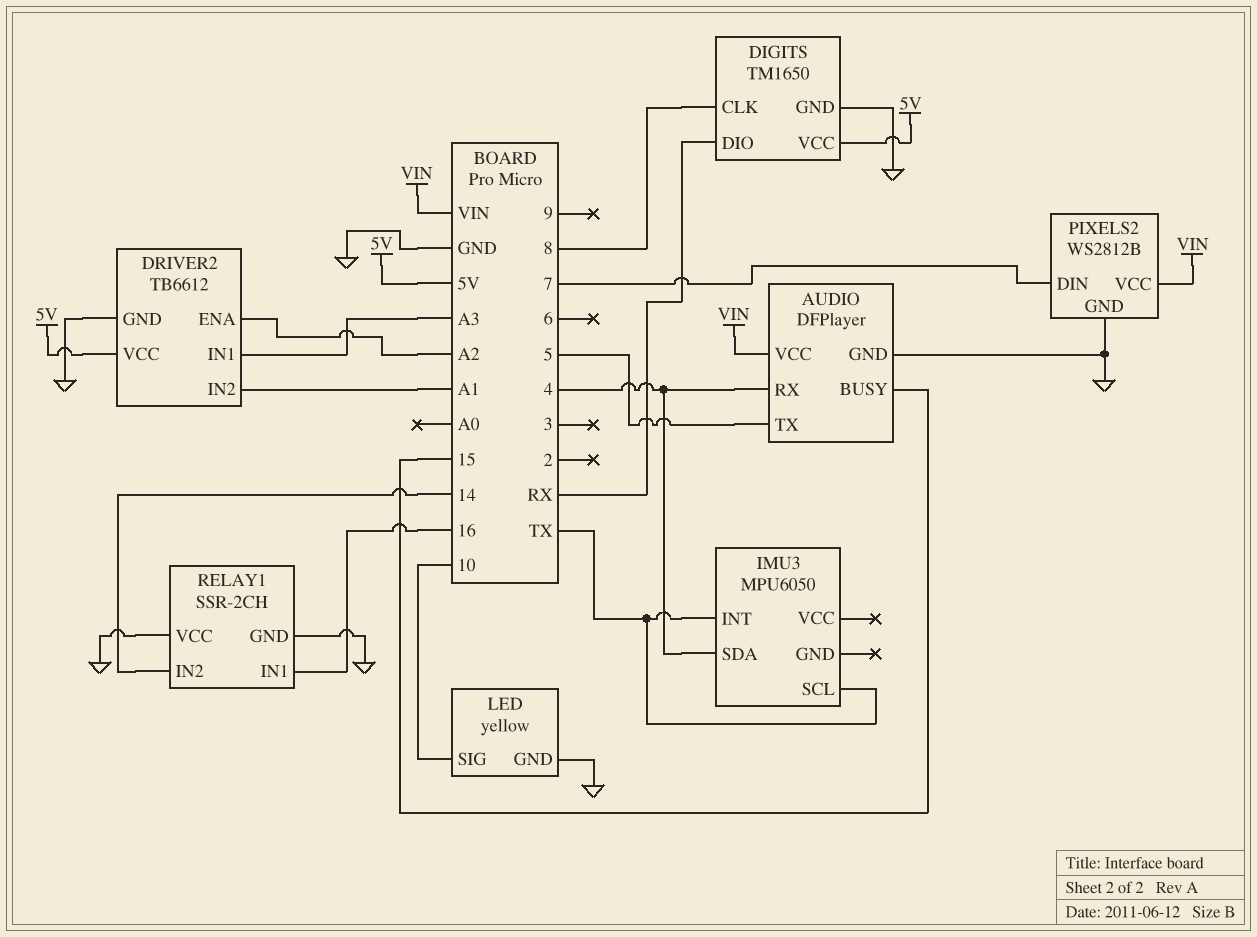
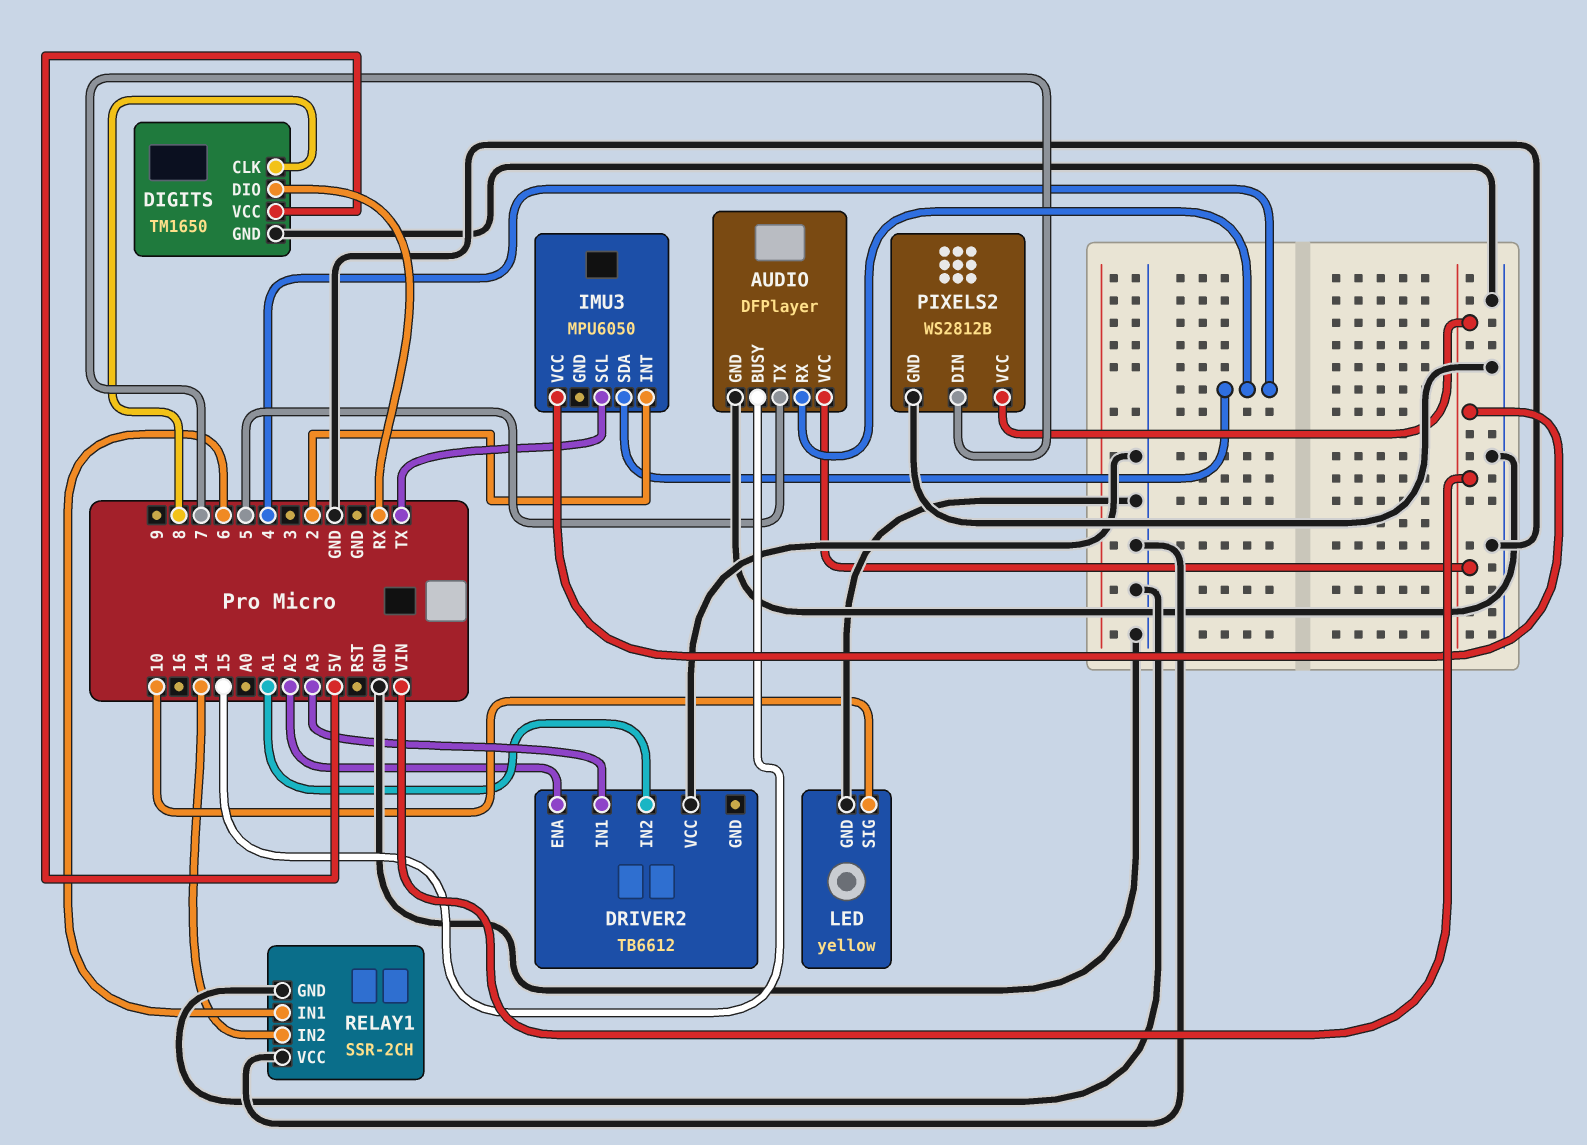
DRIVER2 pin GND: GND -> none
DRIVER2 pin VCC: 5V -> GND
IMU3 pin INT: TX -> 2
IMU3 pin VCC: none -> VIN
RELAY1 pin IN1: 16 -> 6

